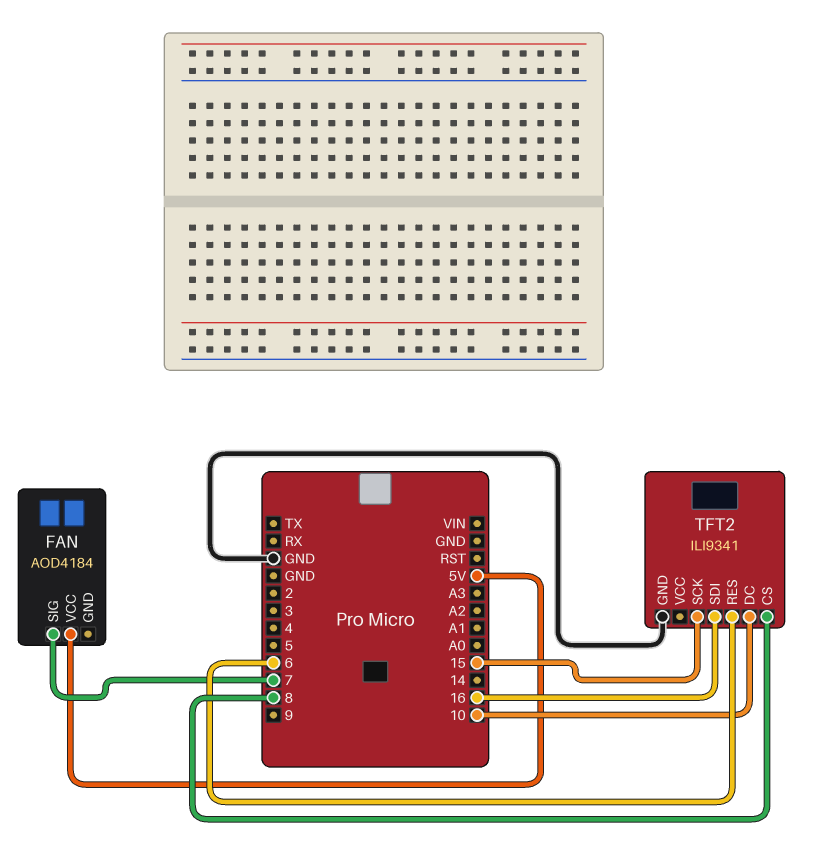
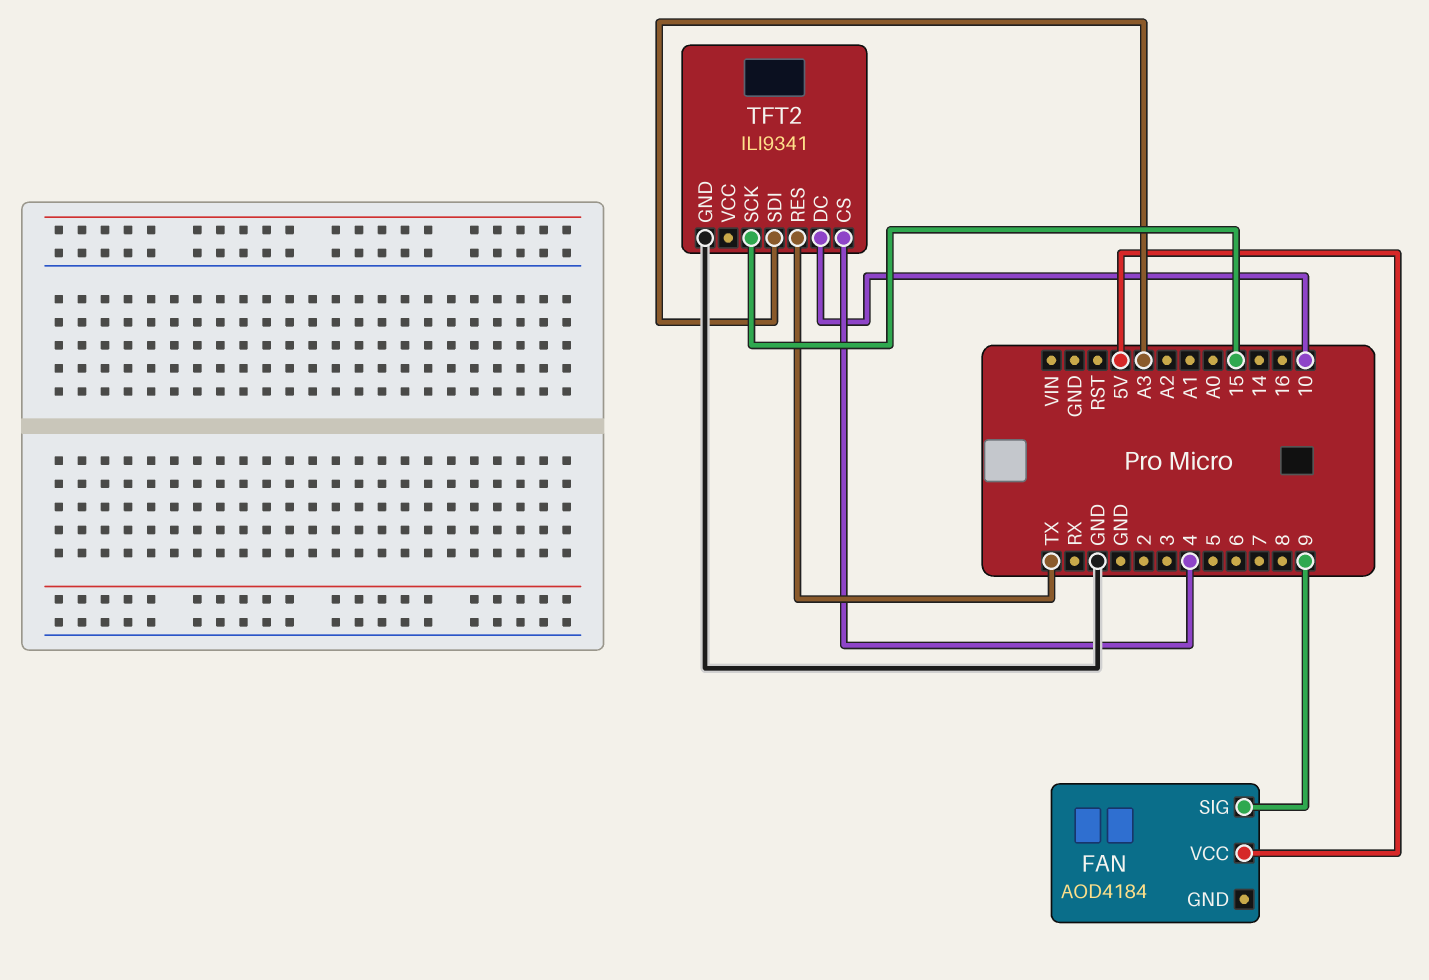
FAN pin SIG: 7 -> 9
TFT2 pin CS: 8 -> 4
TFT2 pin RES: 6 -> TX
TFT2 pin SDI: 16 -> A3

